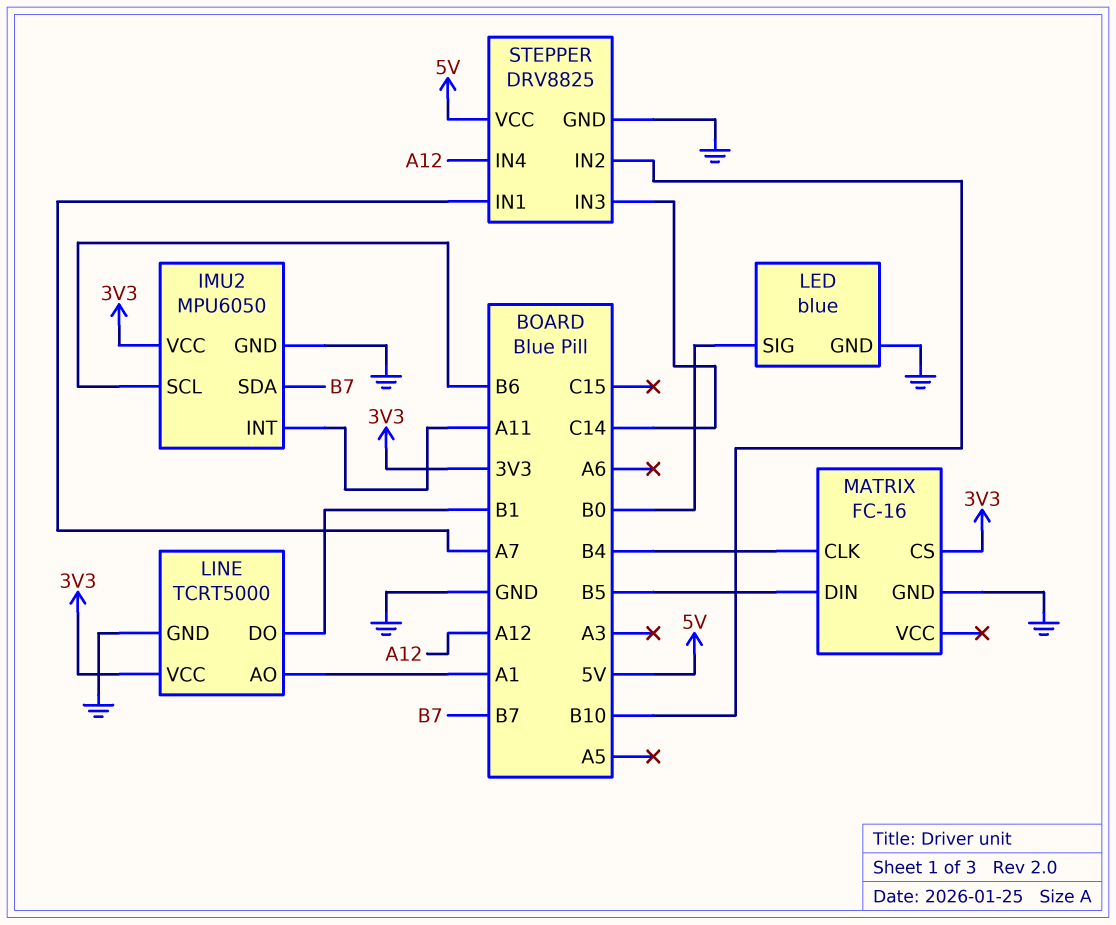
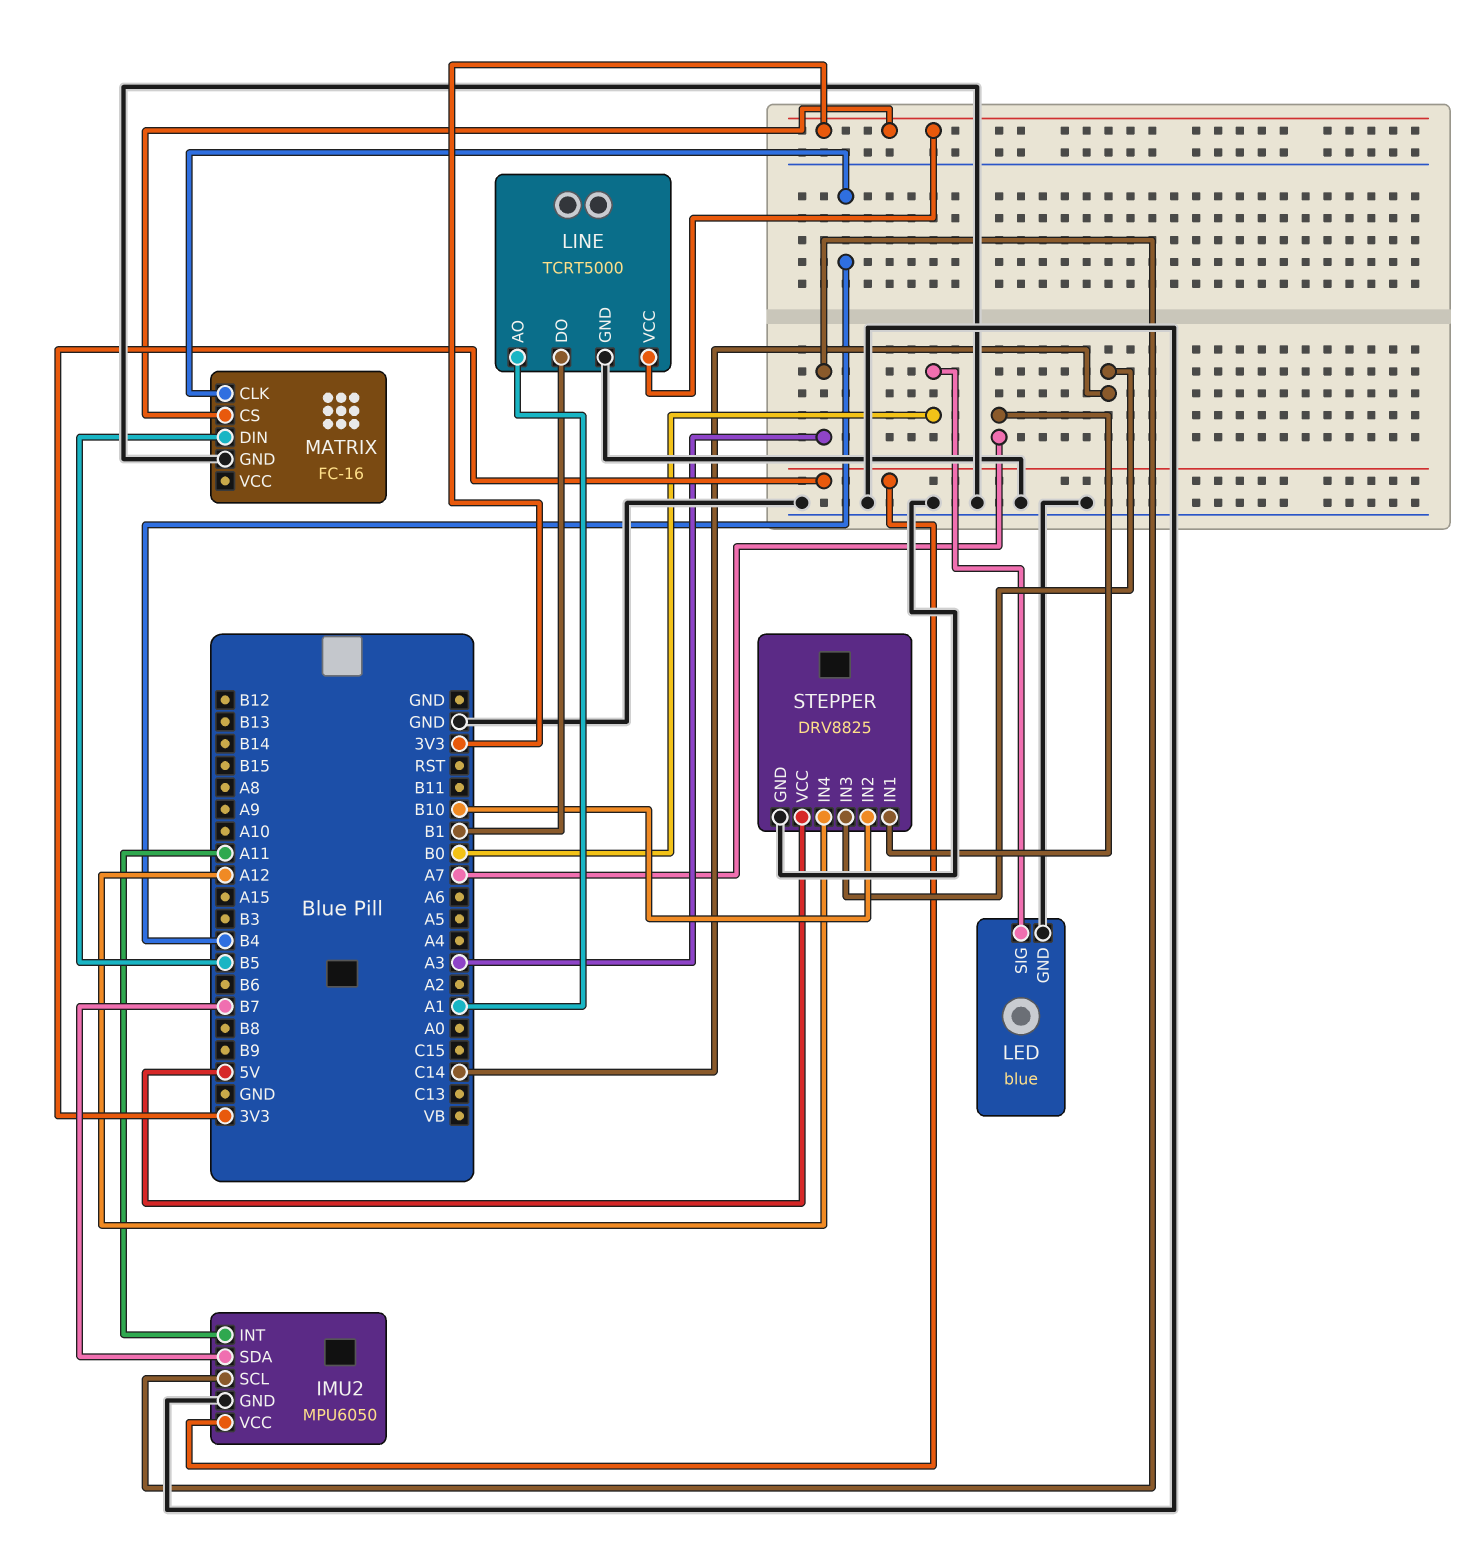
IMU2 pin SCL: B6 -> A3

